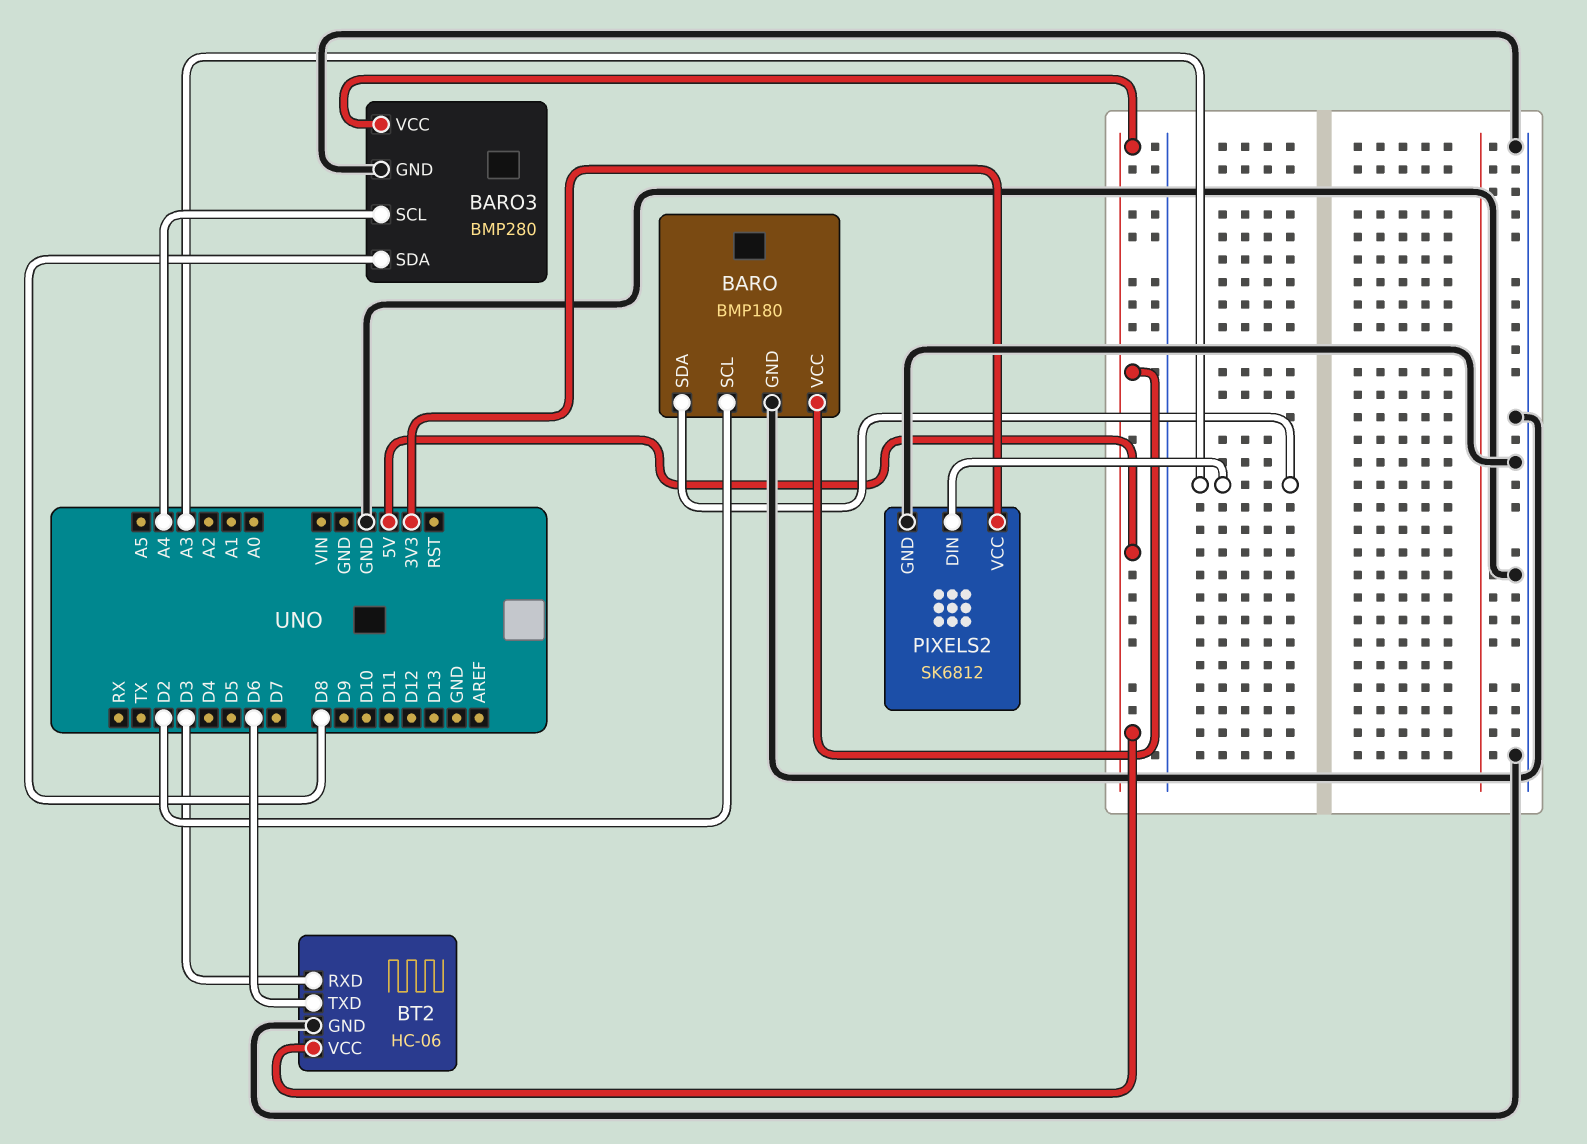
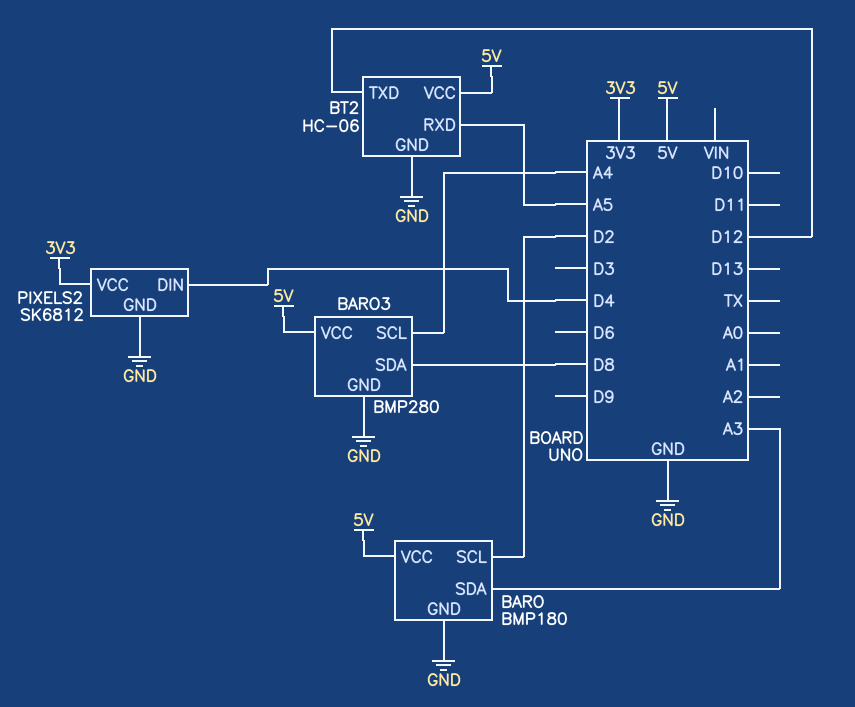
BT2 pin RXD: D3 -> A5
BT2 pin TXD: D6 -> D12
PIXELS2 pin DIN: A3 -> D4

